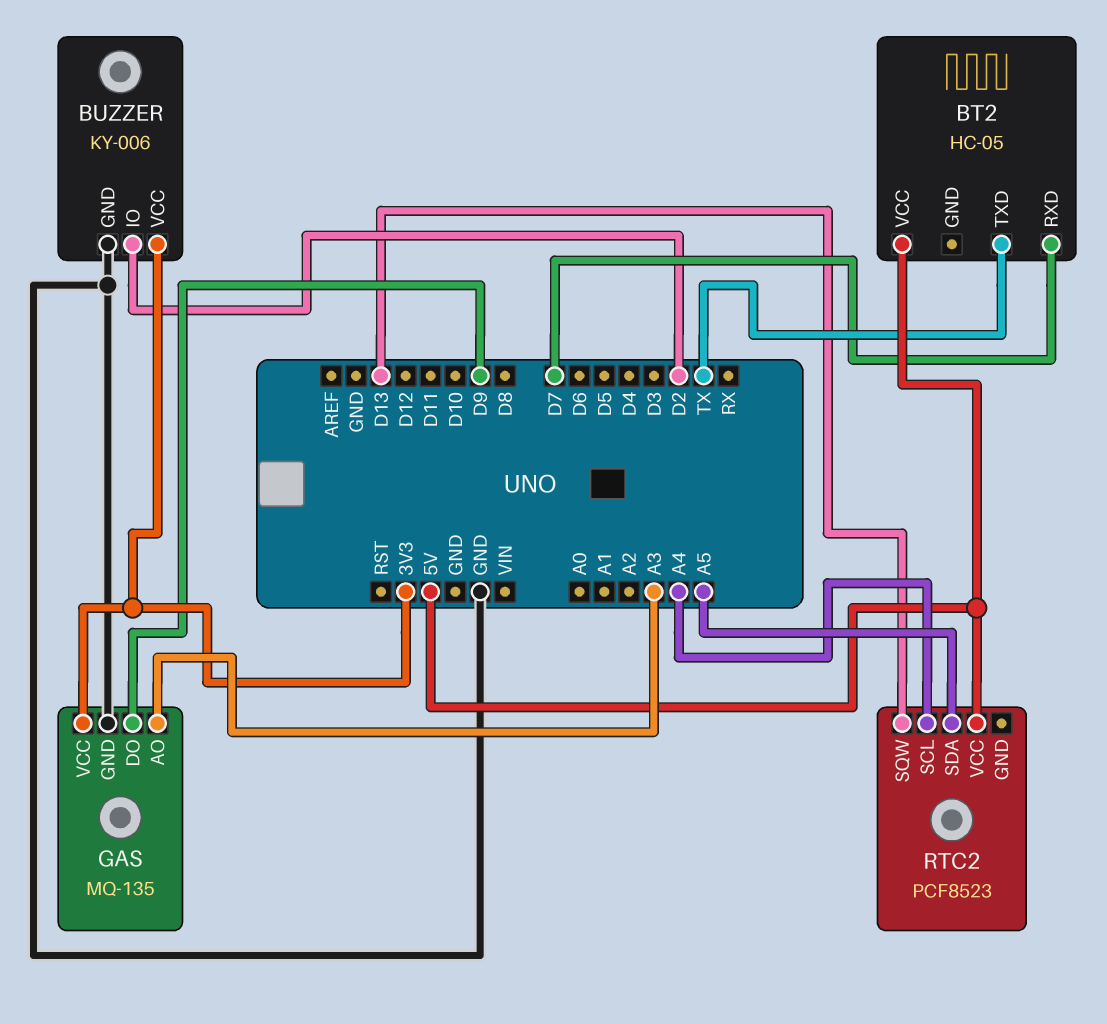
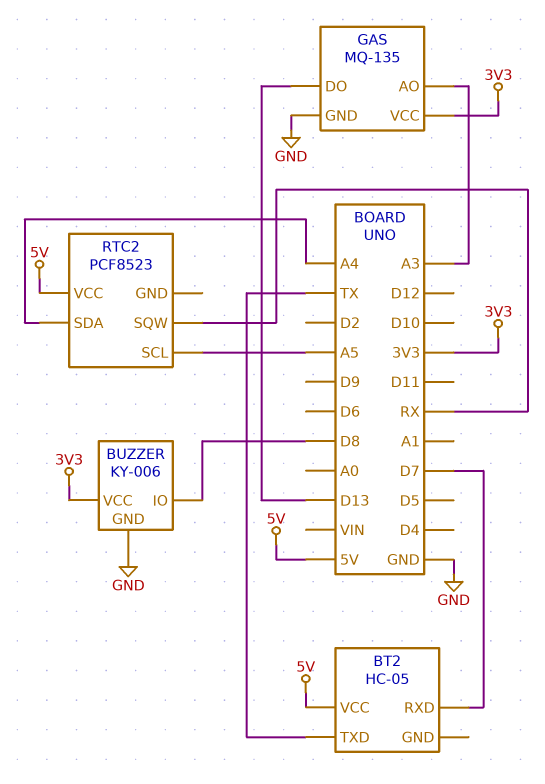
BUZZER pin IO: D2 -> D8
GAS pin DO: D9 -> D13
RTC2 pin SCL: A4 -> A5
RTC2 pin SDA: A5 -> A4
RTC2 pin SQW: D13 -> RX

